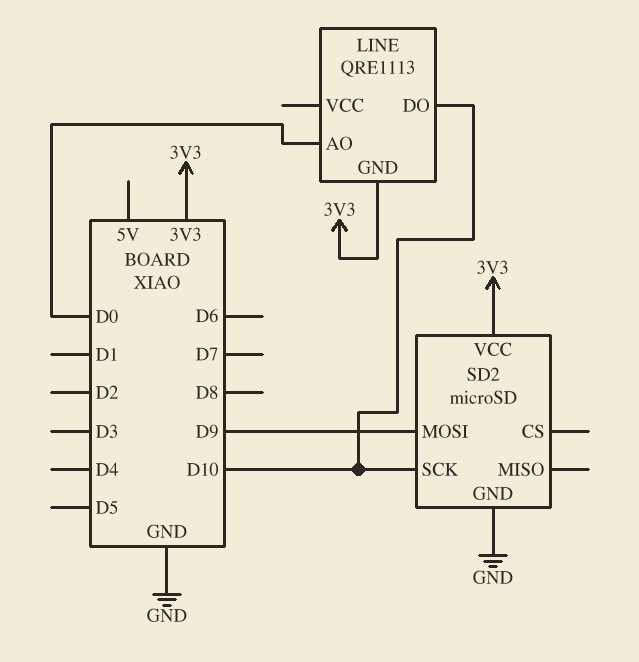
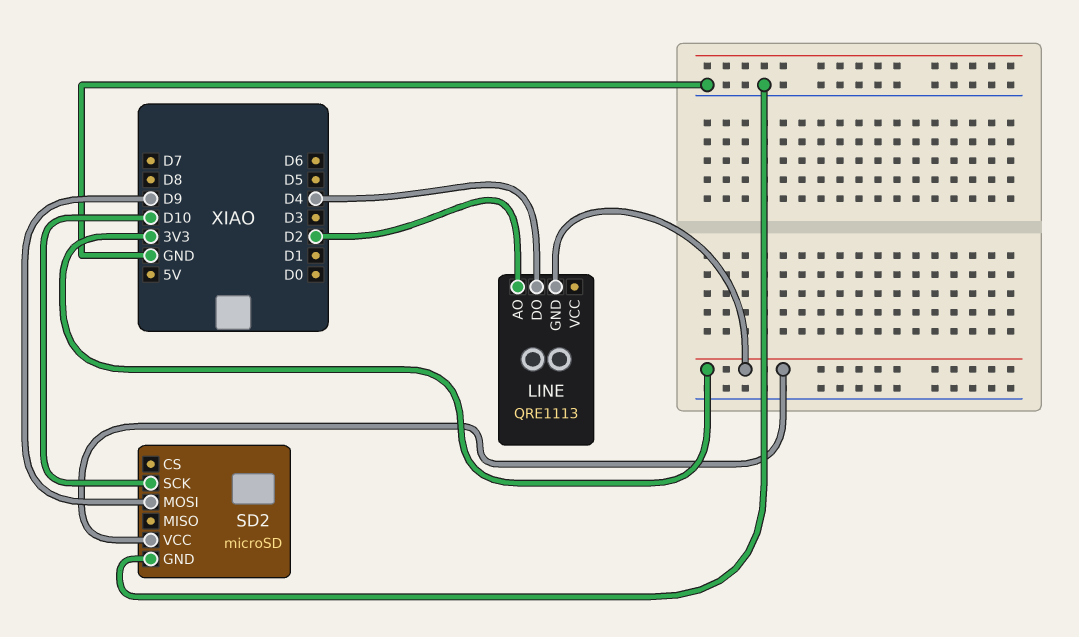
LINE pin AO: D0 -> D2
LINE pin DO: D10 -> D4

